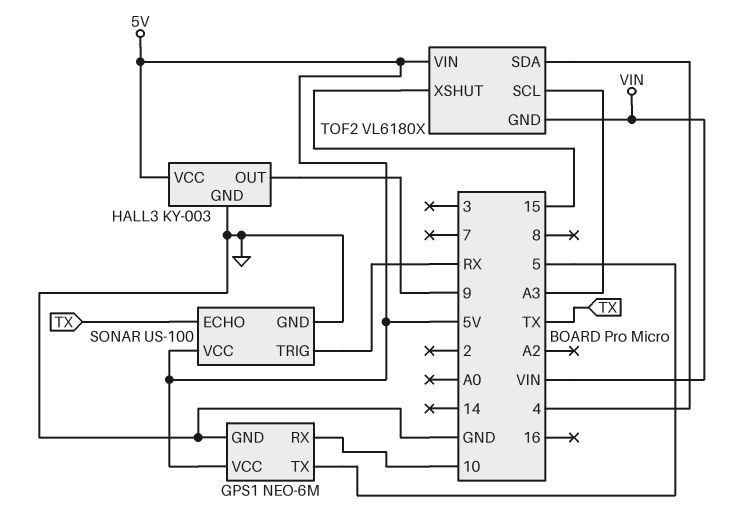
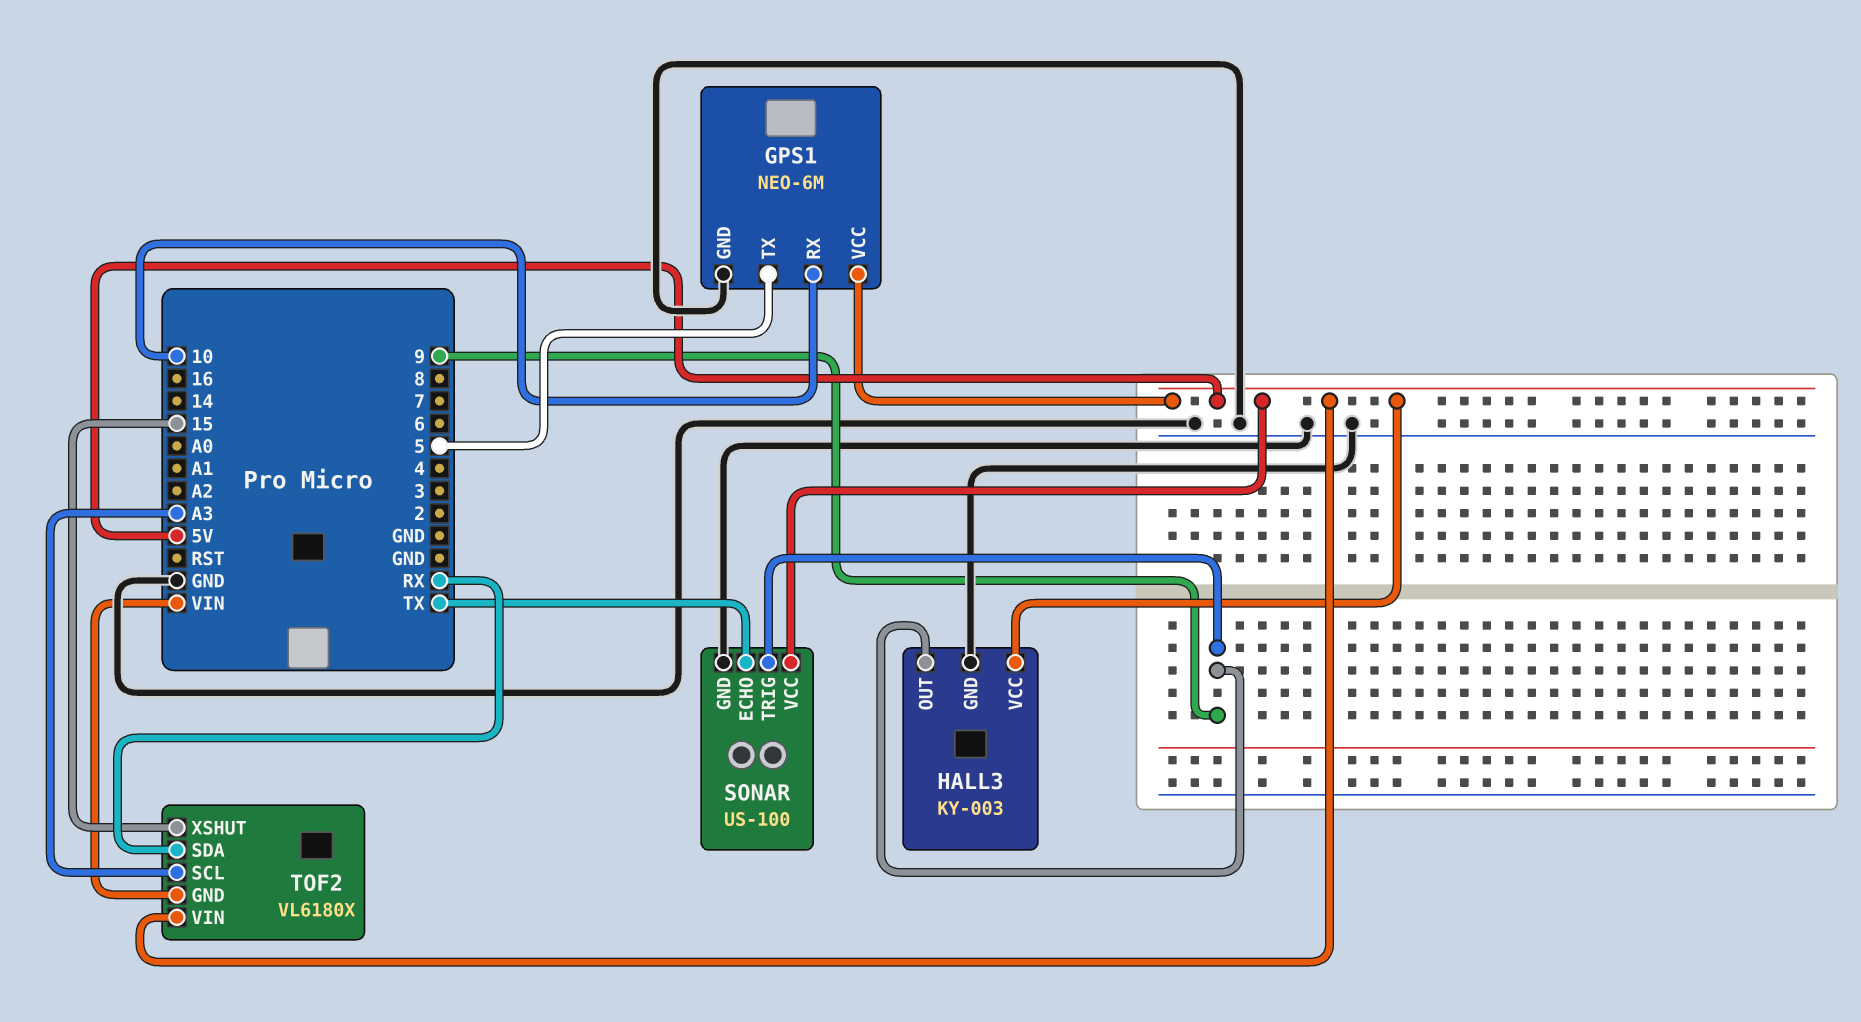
SONAR pin TRIG: RX -> 9
TOF2 pin SDA: 4 -> RX

